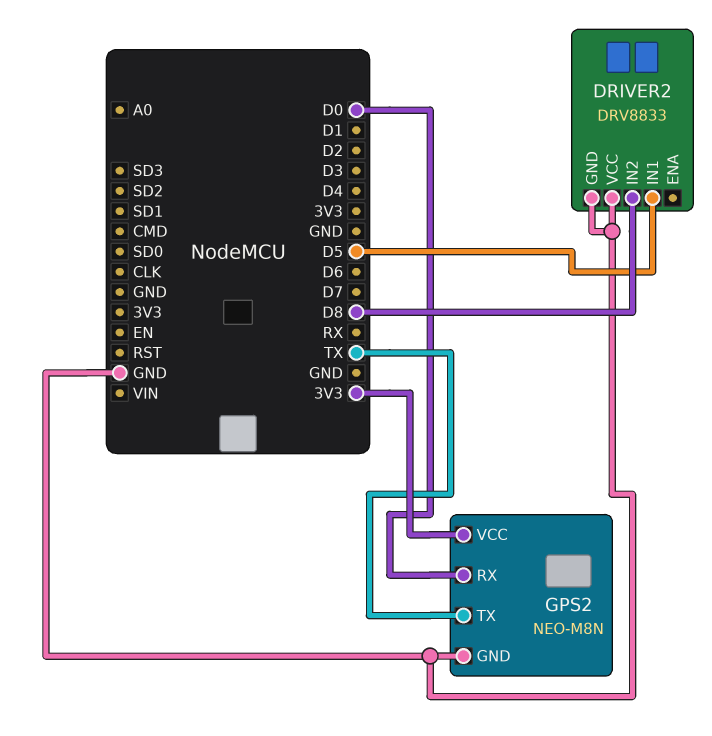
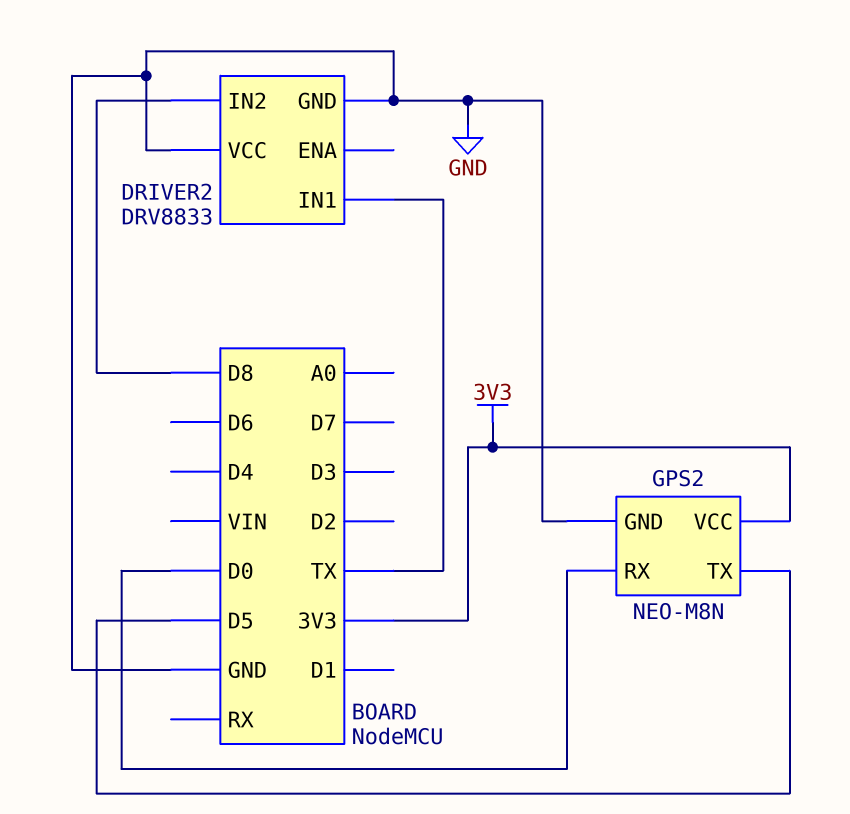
DRIVER2 pin IN1: D5 -> TX
GPS2 pin TX: TX -> D5

